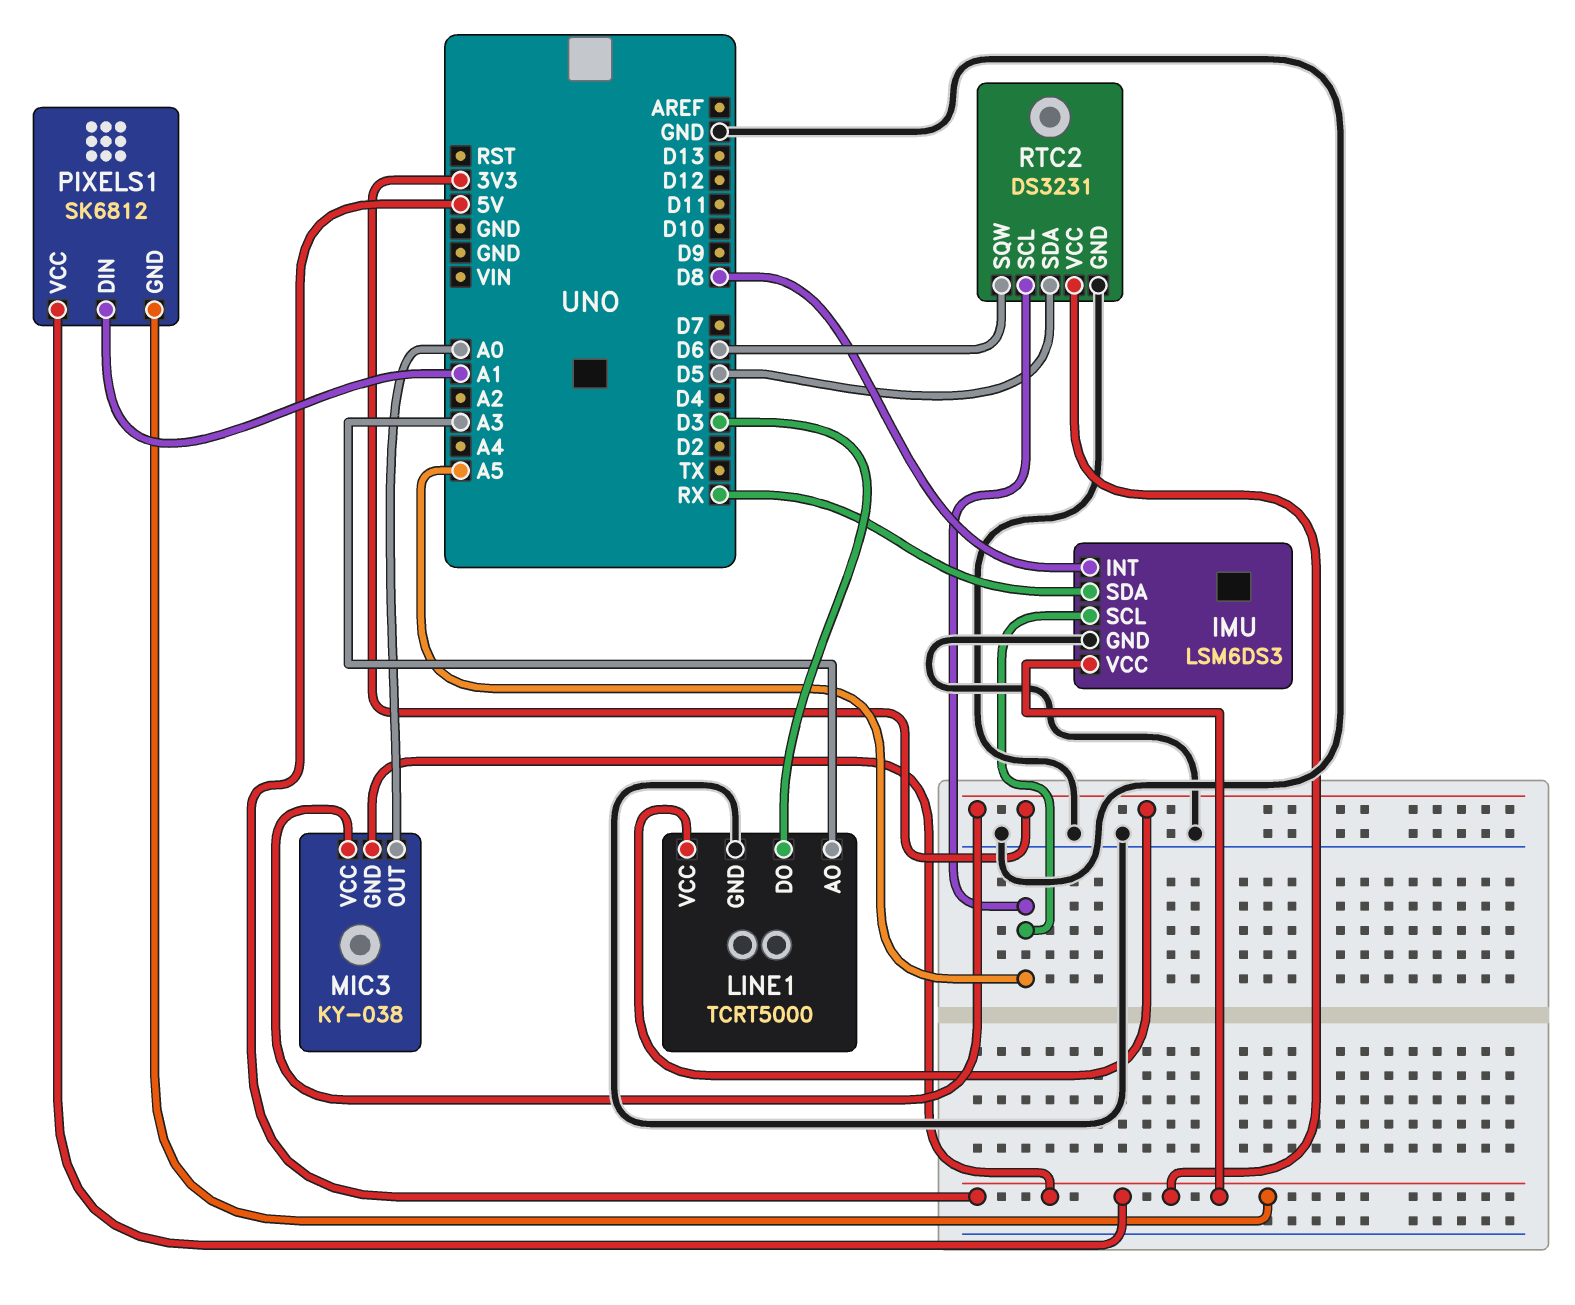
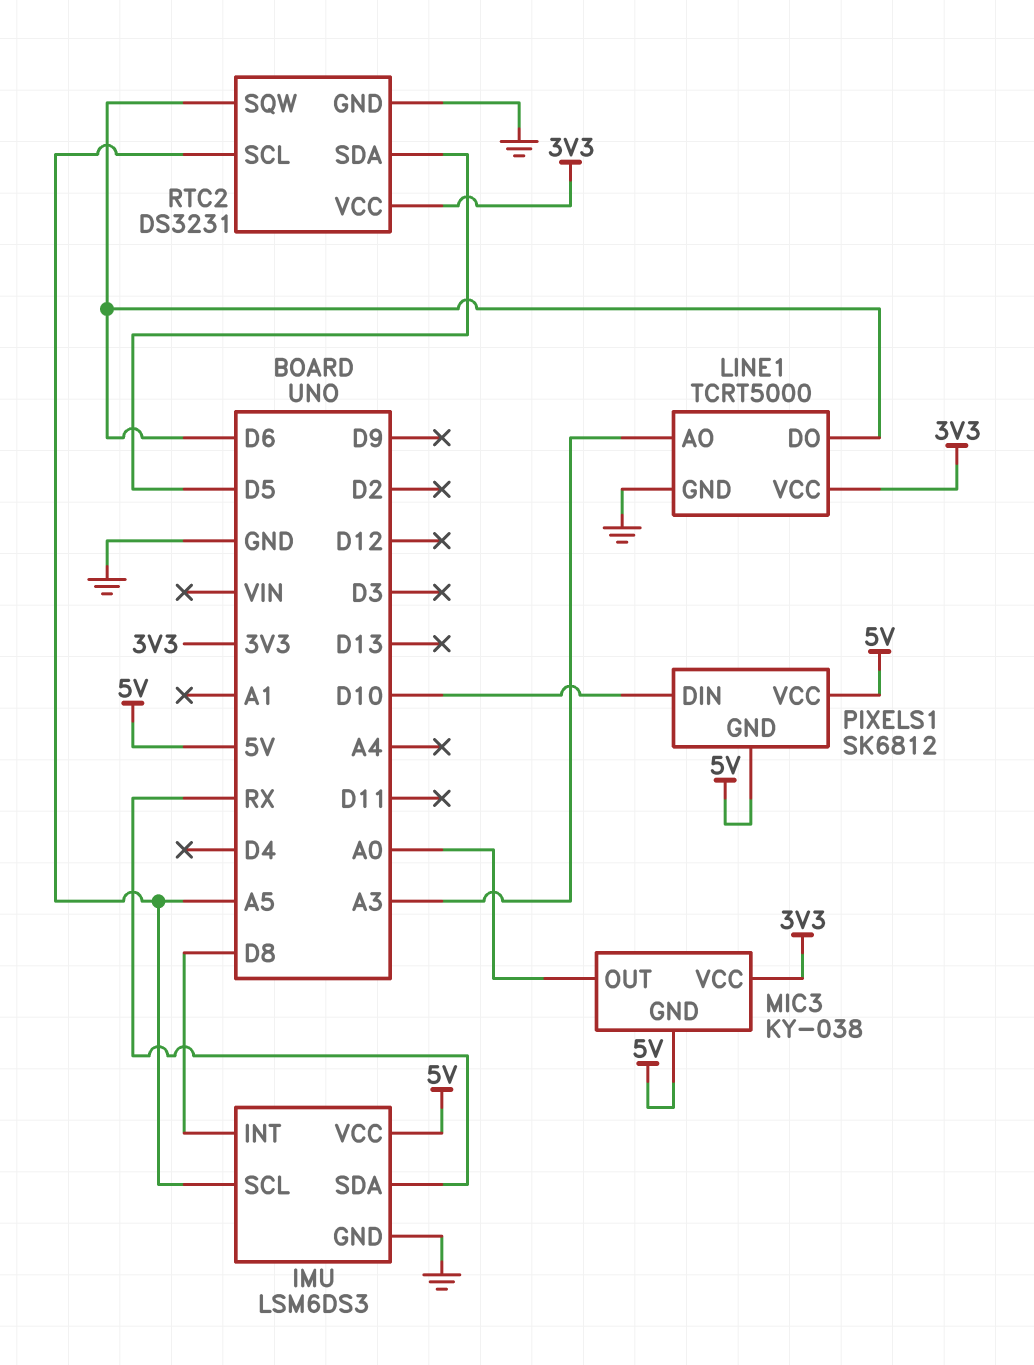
LINE1 pin DO: D3 -> D6
PIXELS1 pin DIN: A1 -> D10
RTC2 pin VCC: 5V -> 3V3

